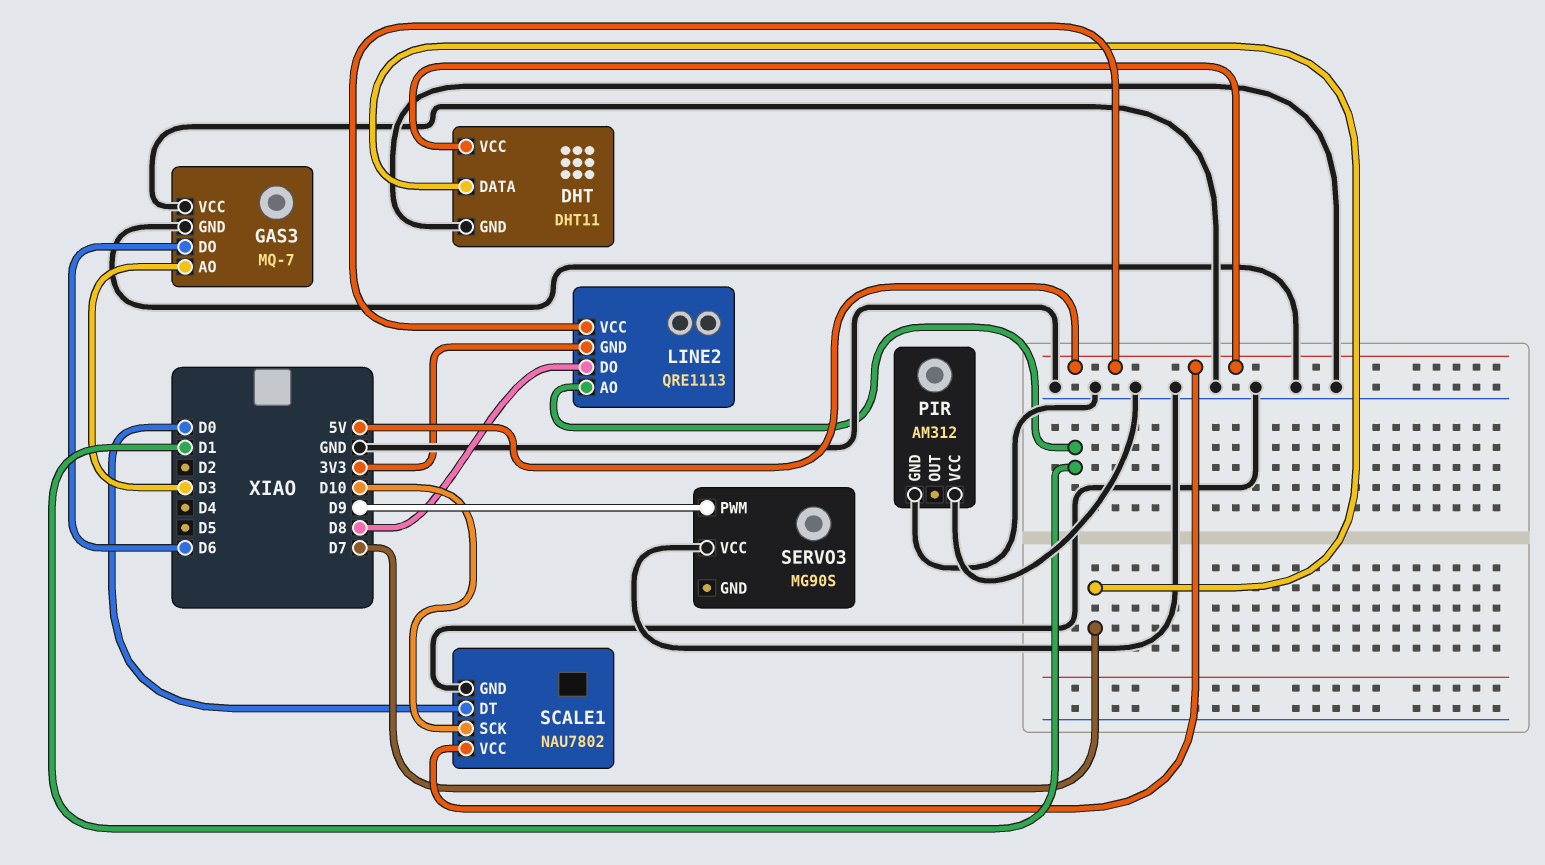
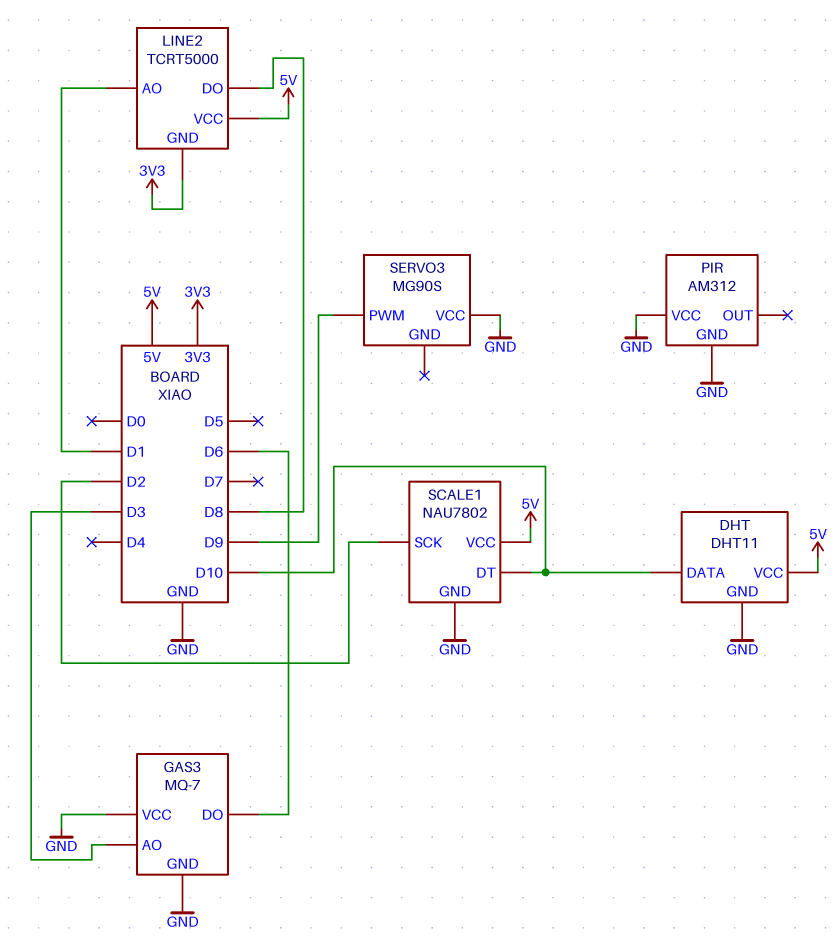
DHT pin DATA: D7 -> D10
LINE2: QRE1113 -> TCRT5000
SCALE1 pin DT: D0 -> D10
SCALE1 pin SCK: D10 -> D2

